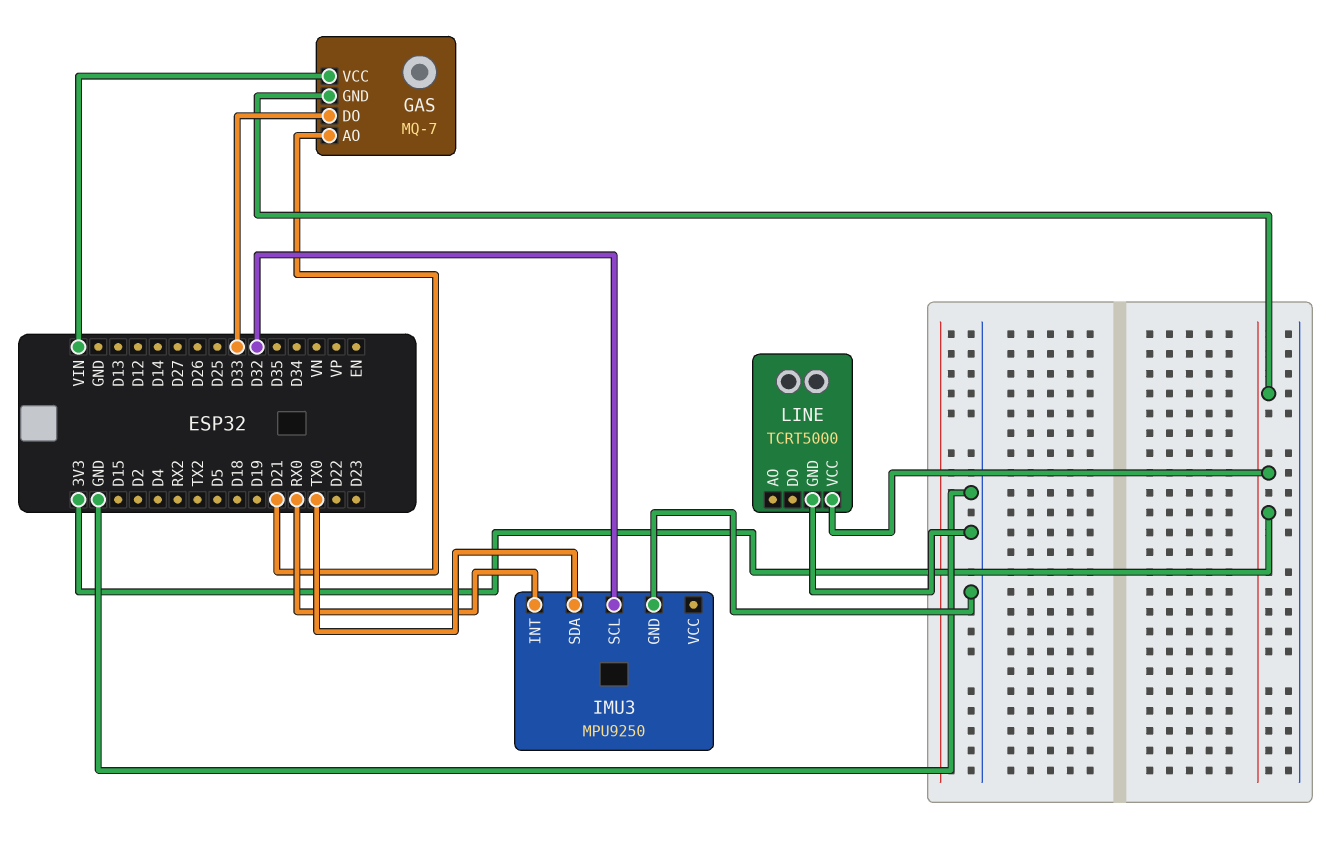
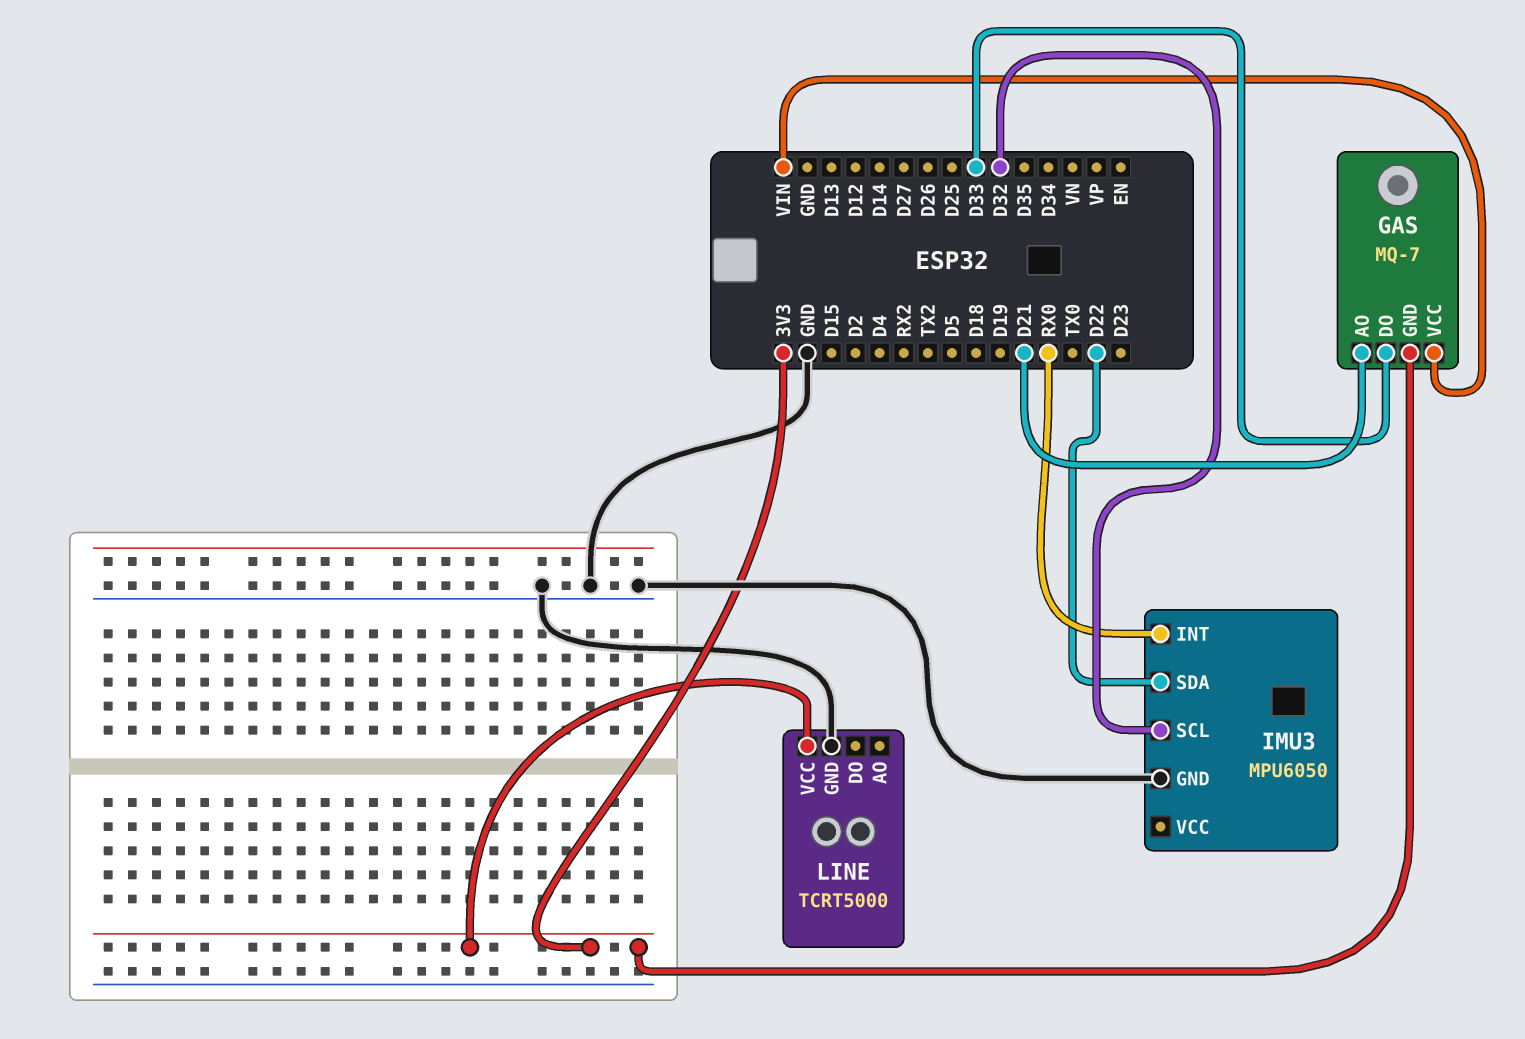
IMU3: MPU9250 -> MPU6050
IMU3 pin SDA: TX0 -> D22

